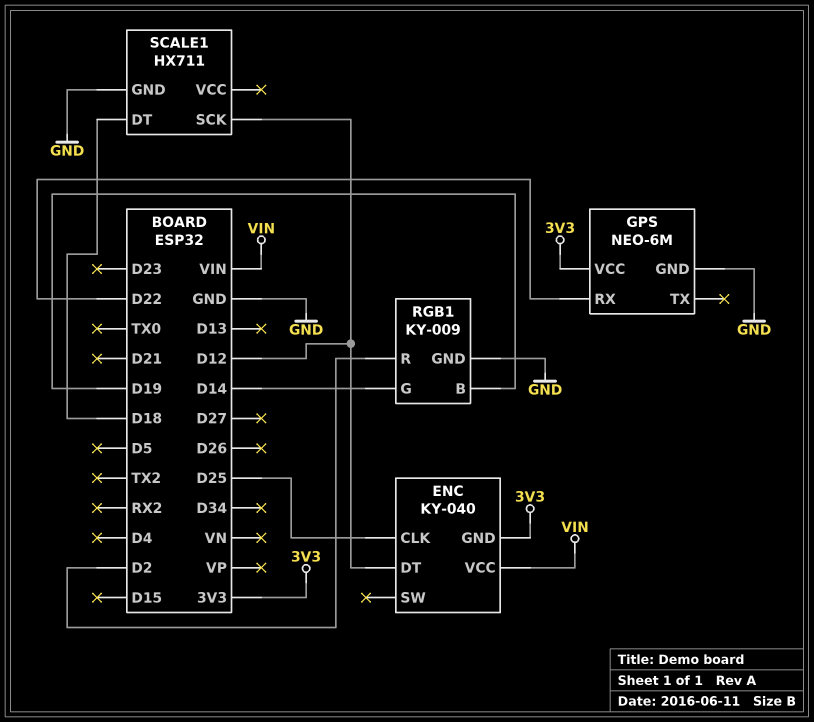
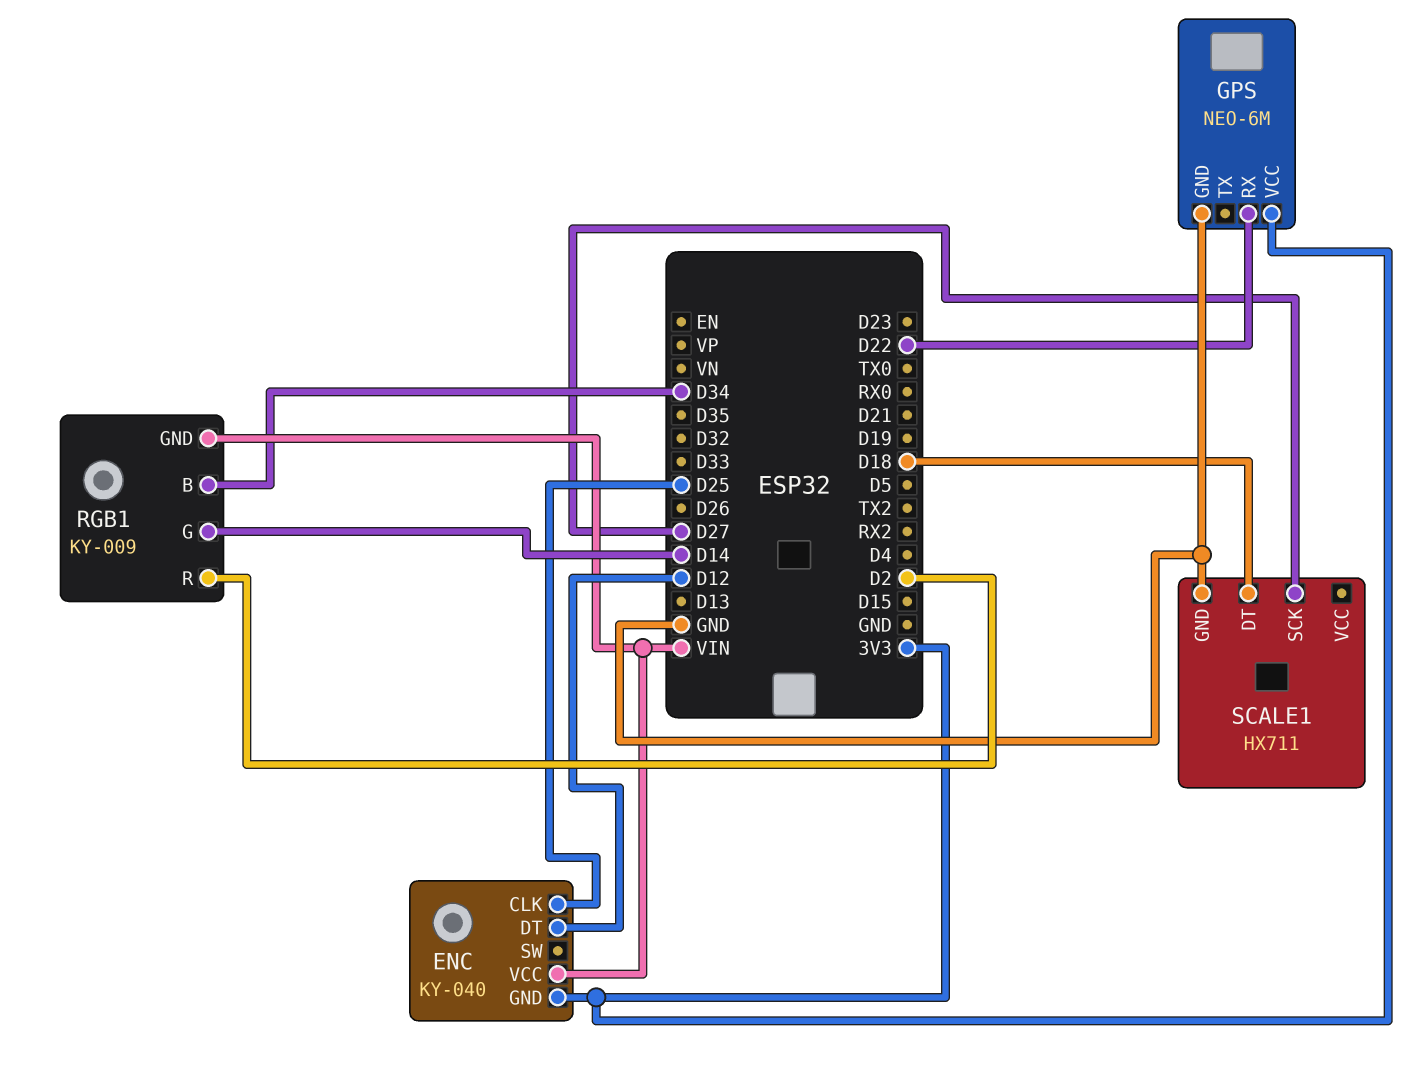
RGB1 pin B: D19 -> D34
RGB1 pin GND: GND -> VIN
SCALE1 pin SCK: D12 -> D27

